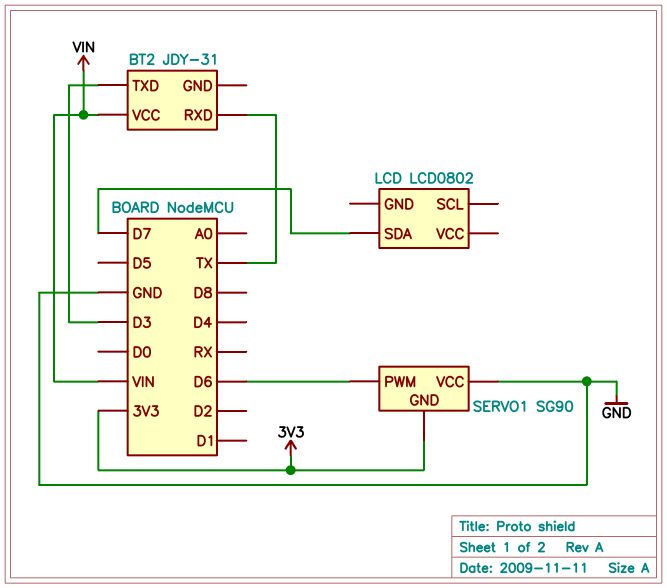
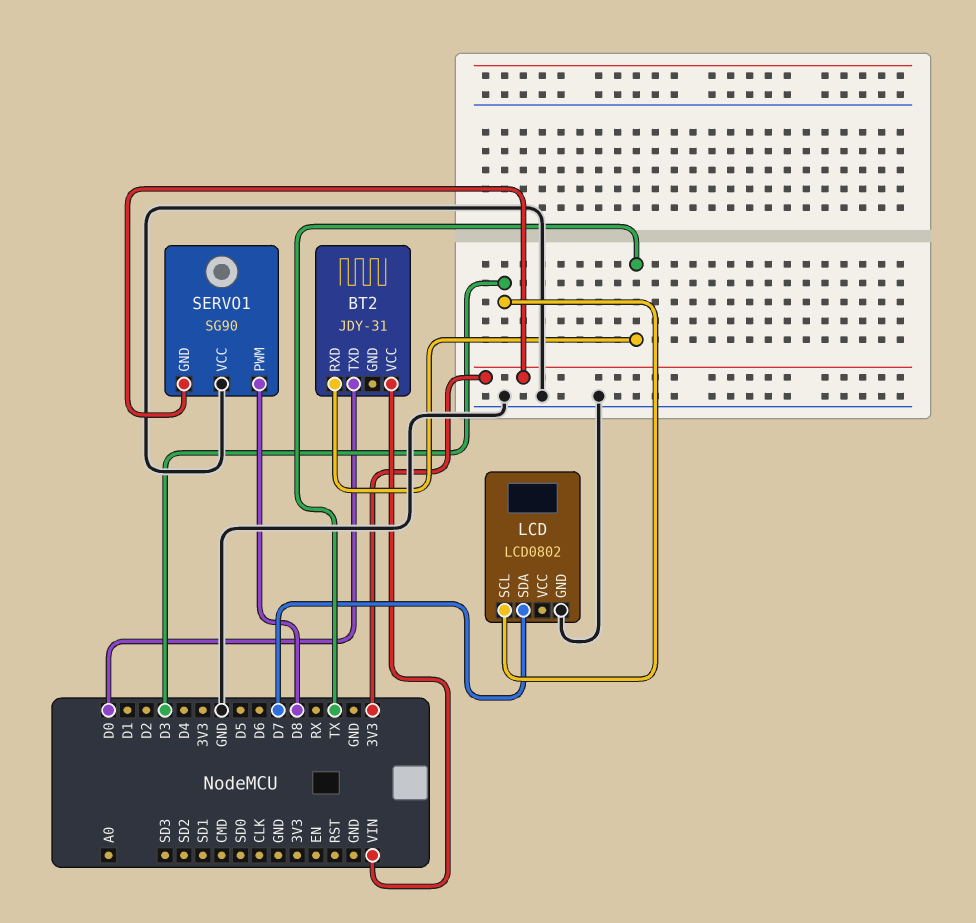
BT2 pin TXD: D3 -> D0
LCD pin GND: none -> GND
LCD pin SCL: none -> D3
SERVO1 pin PWM: D6 -> D8

